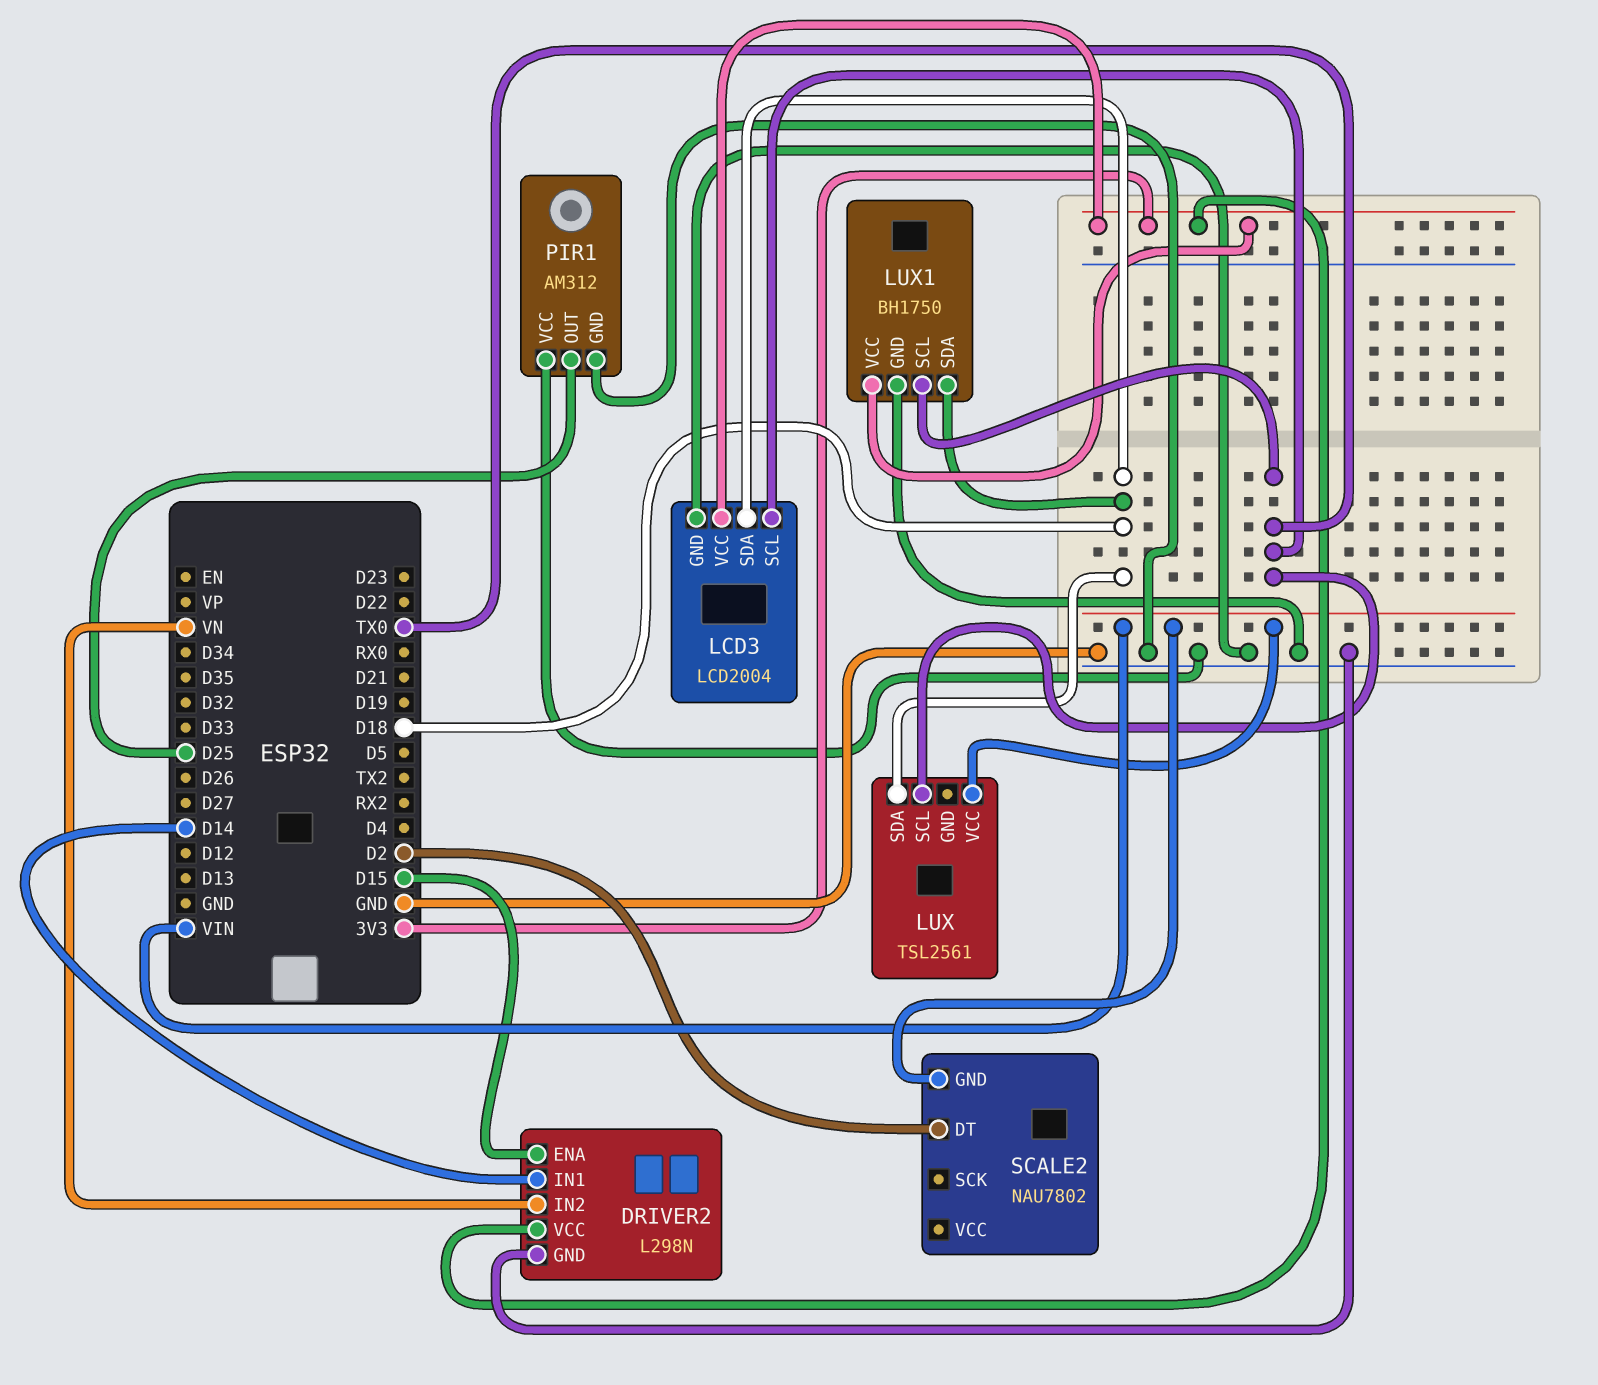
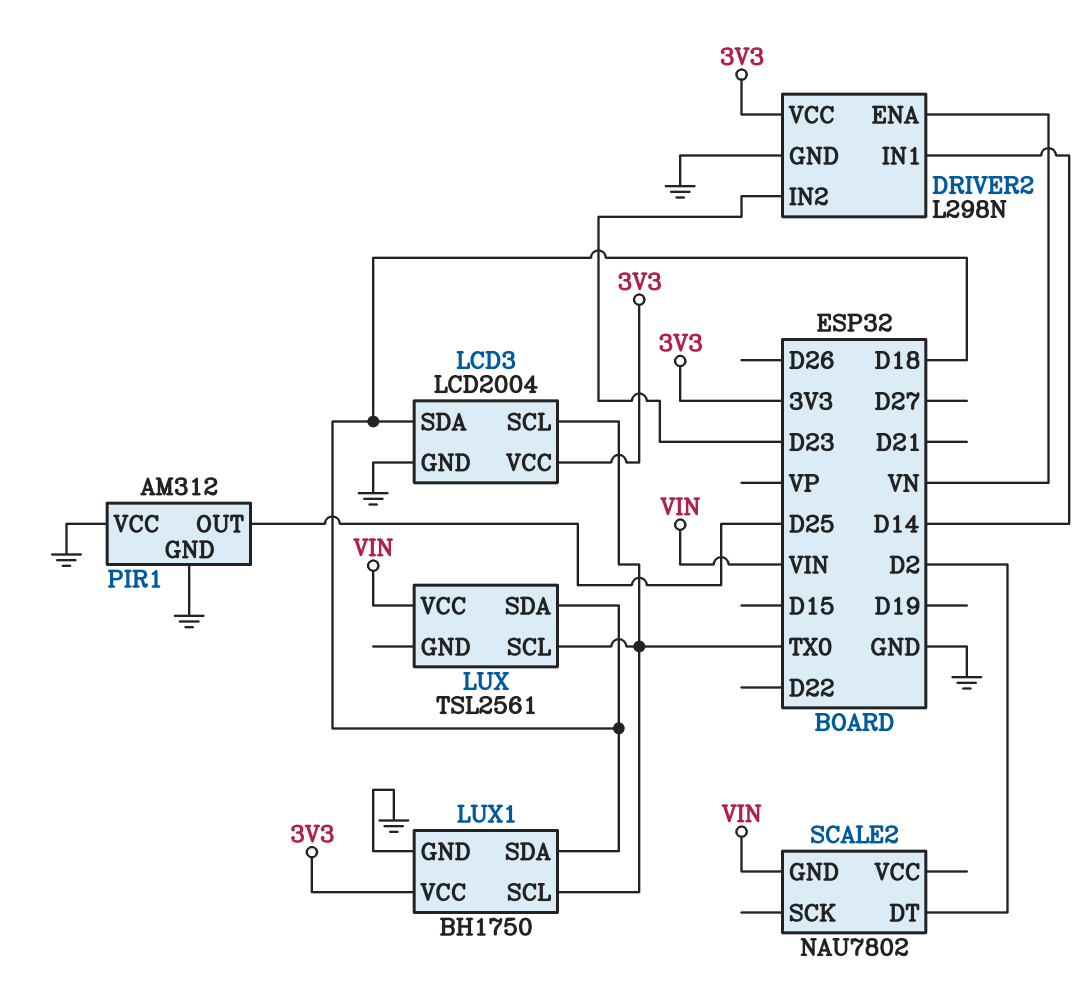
DRIVER2 pin ENA: D15 -> VN
DRIVER2 pin IN2: VN -> D23

